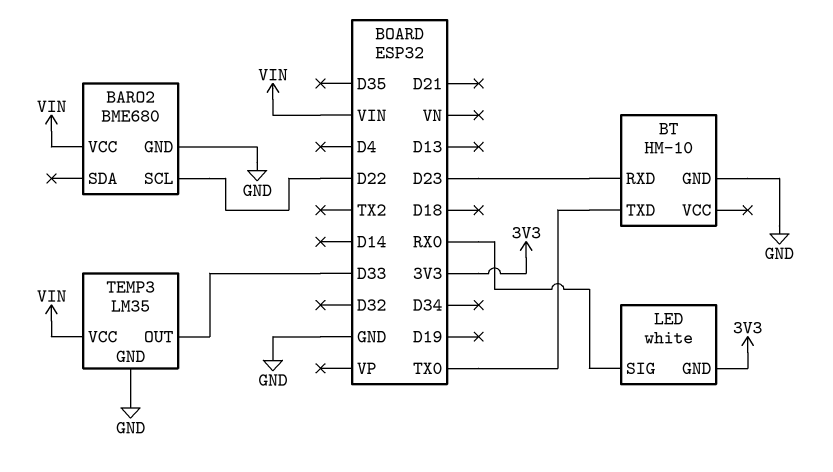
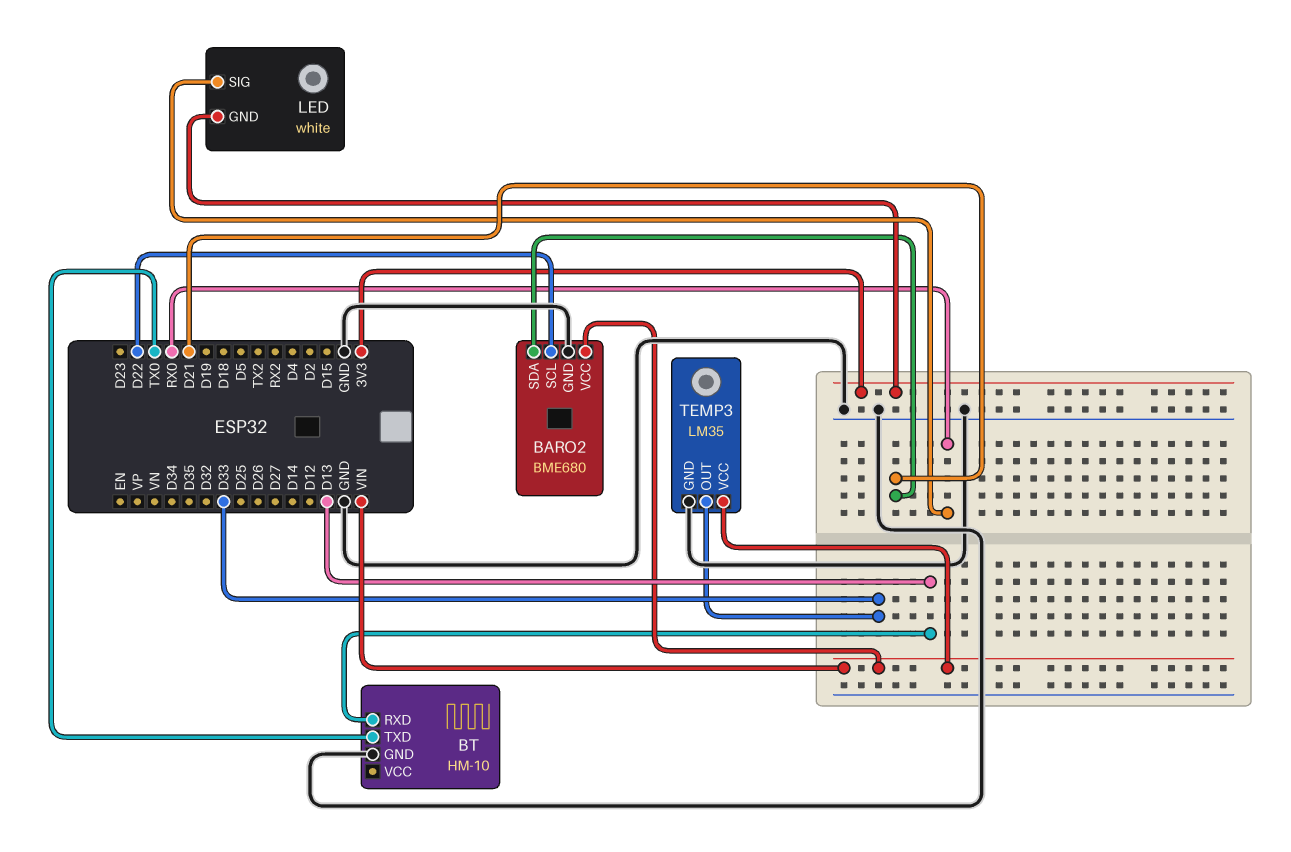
BARO2 pin SDA: none -> D21
BT pin RXD: D23 -> D13

